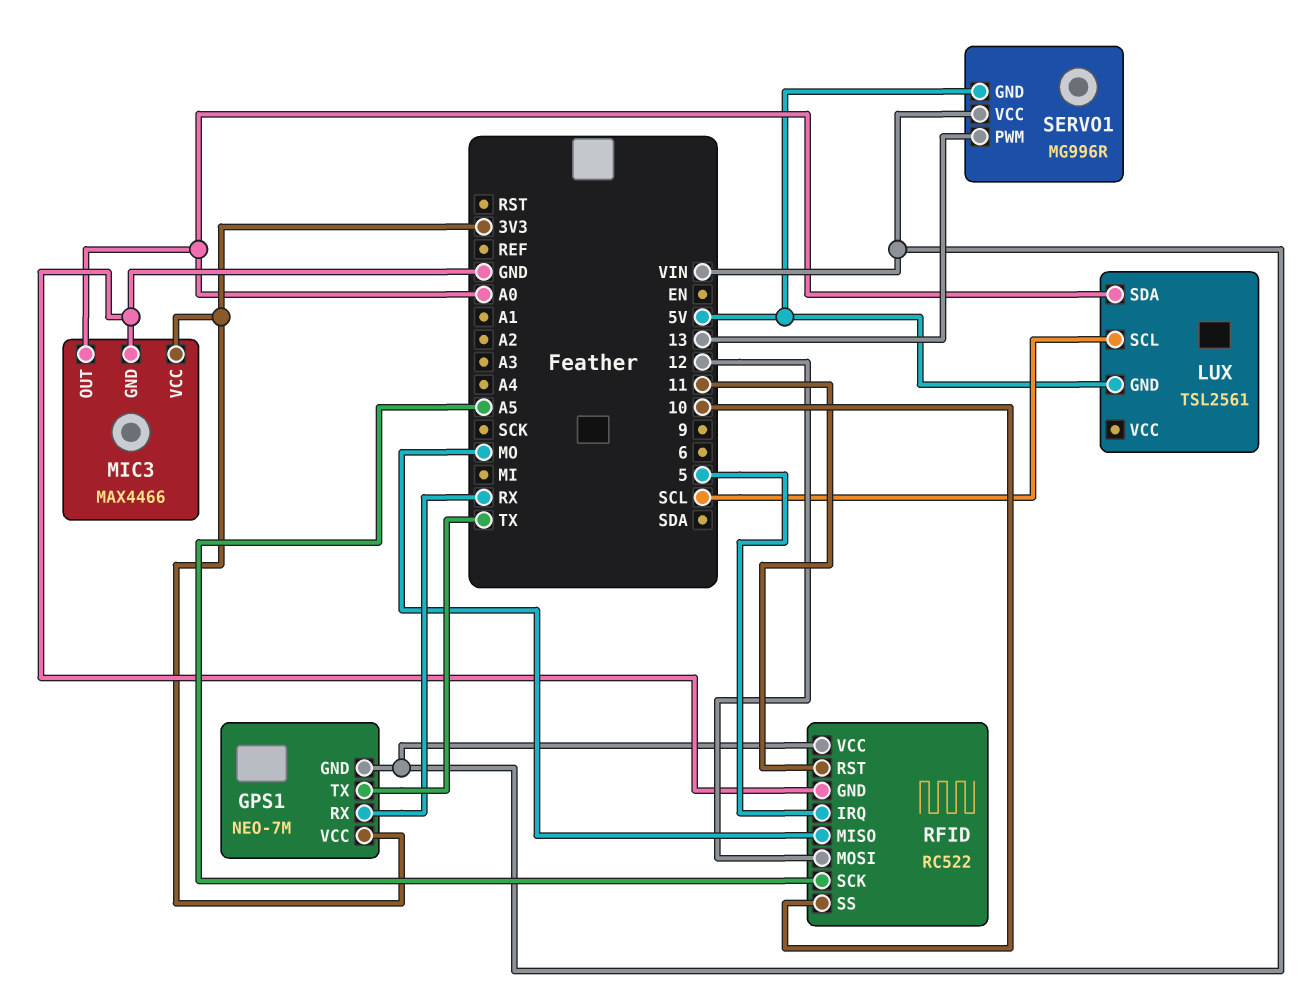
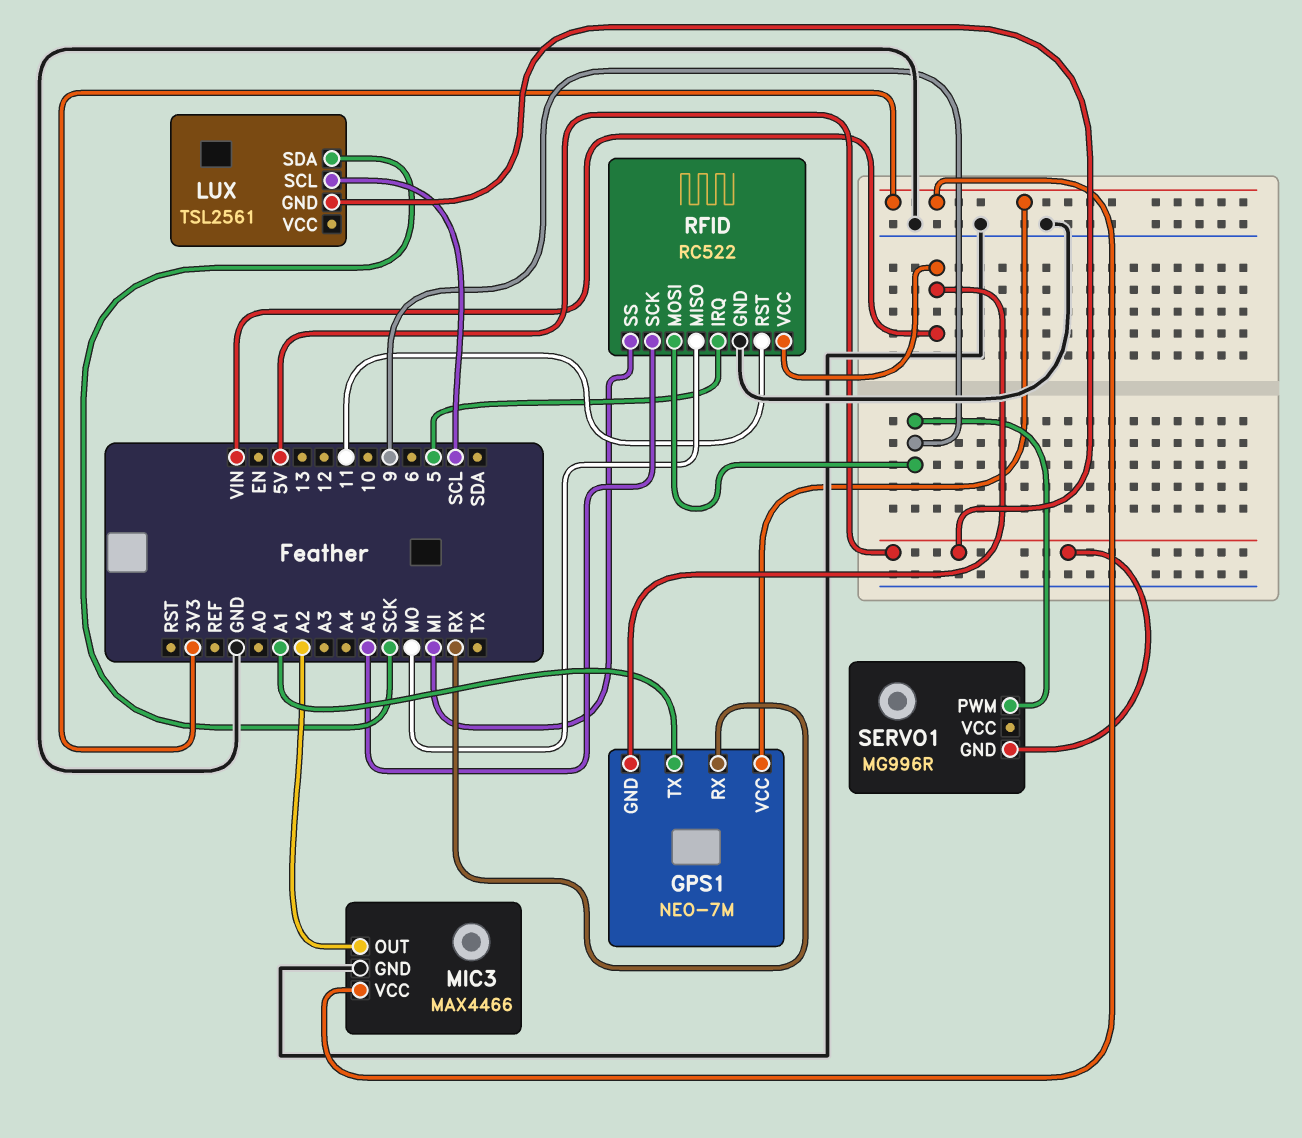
GPS1 pin TX: TX -> A1
LUX pin SDA: A0 -> SCK
MIC3 pin OUT: A0 -> A2
RFID pin MOSI: 12 -> 9
RFID pin SS: 10 -> MI
SERVO1 pin PWM: 13 -> 9
SERVO1 pin VCC: VIN -> none

